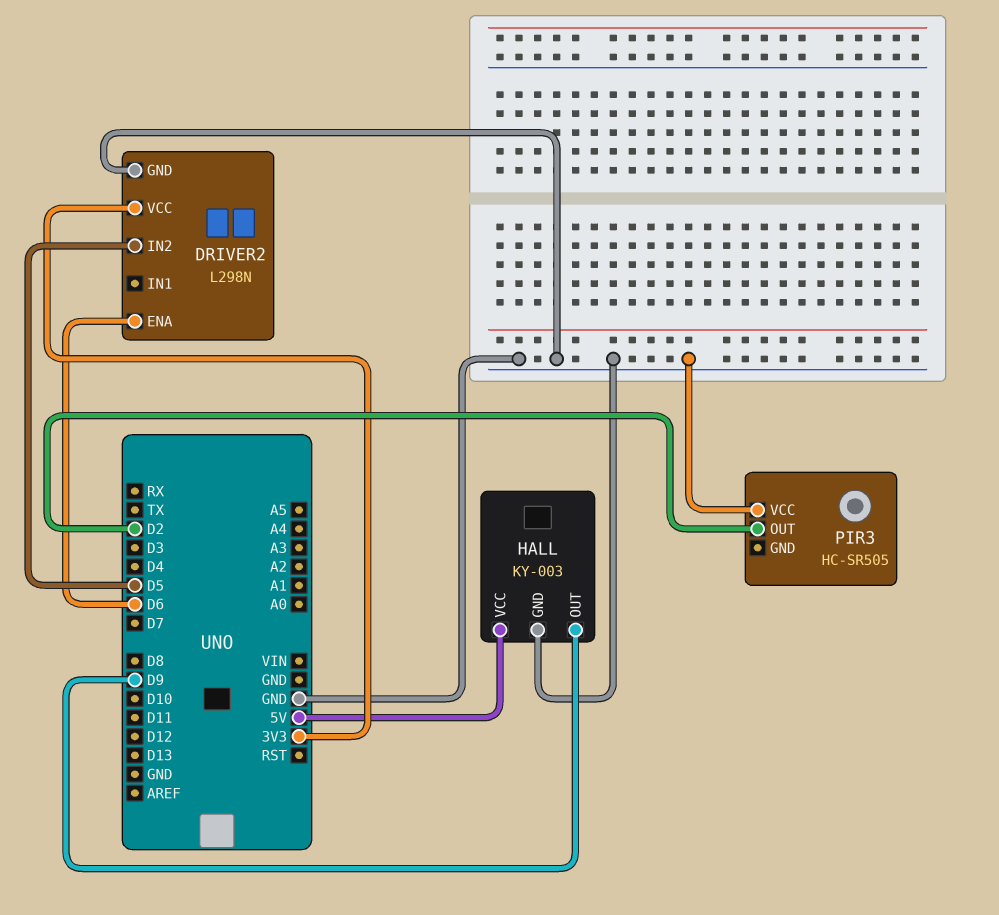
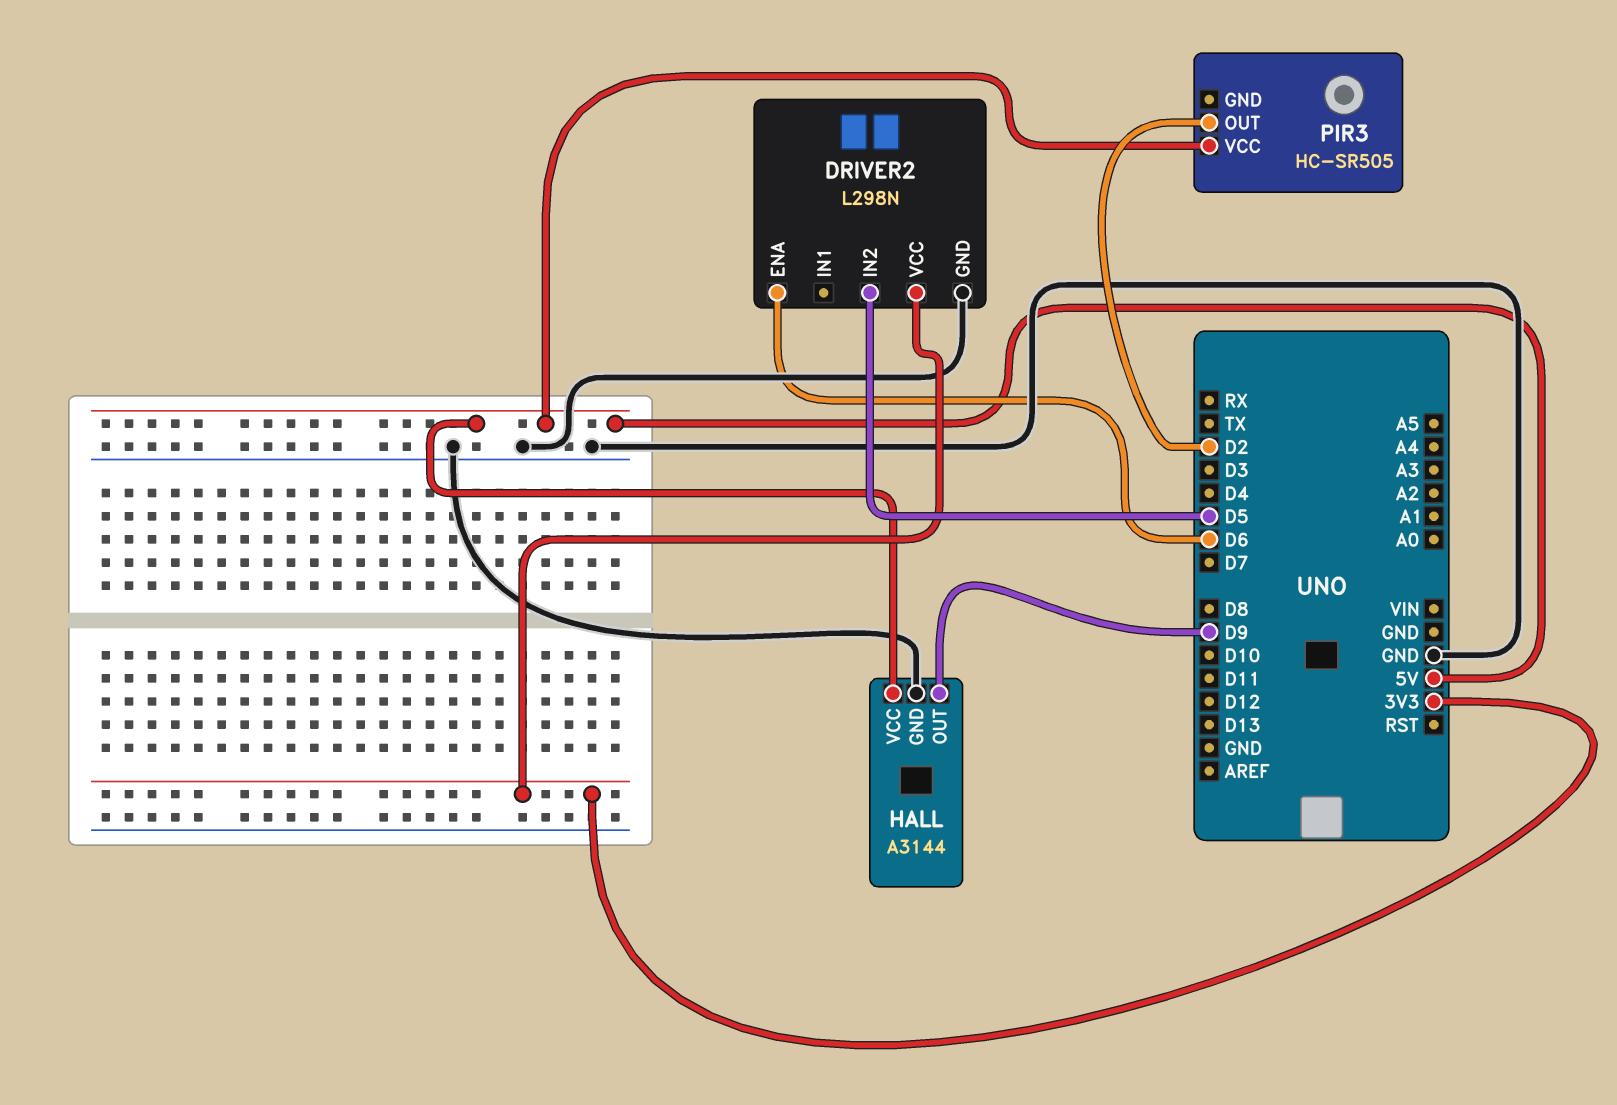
HALL: KY-003 -> A3144
PIR3 pin VCC: GND -> 5V

